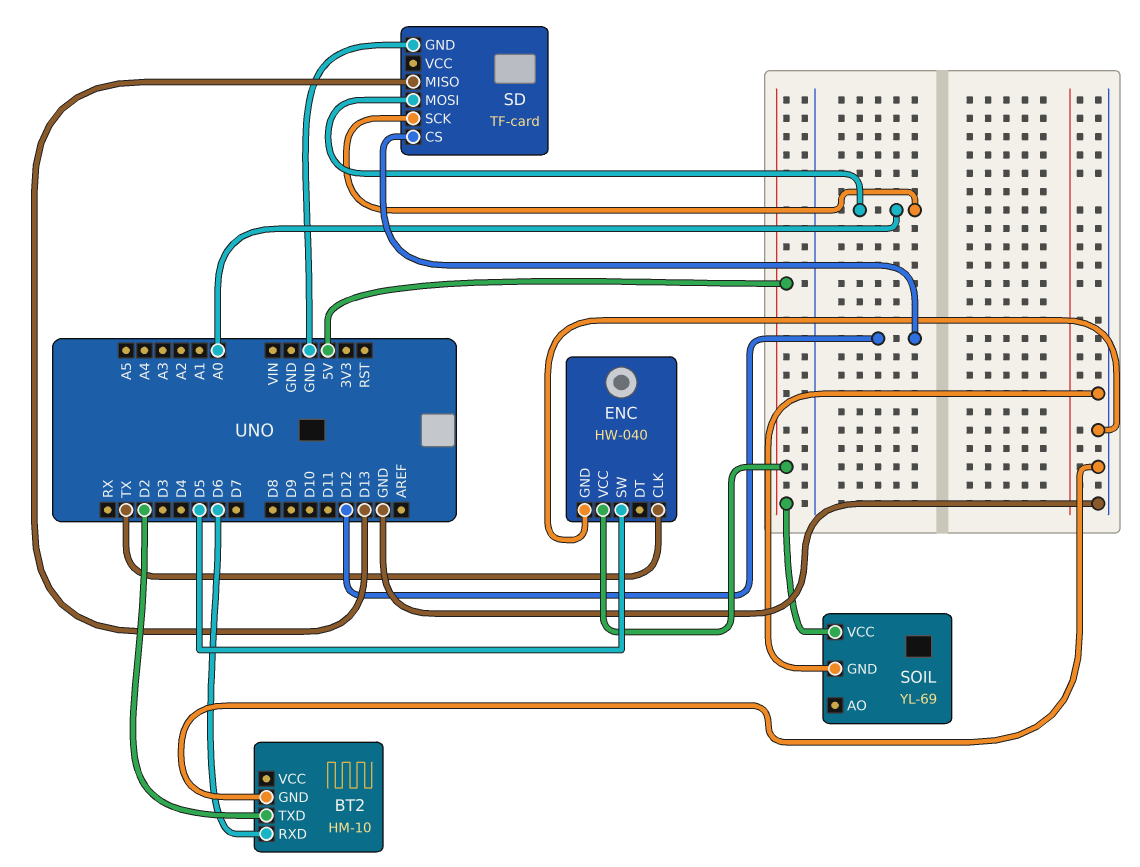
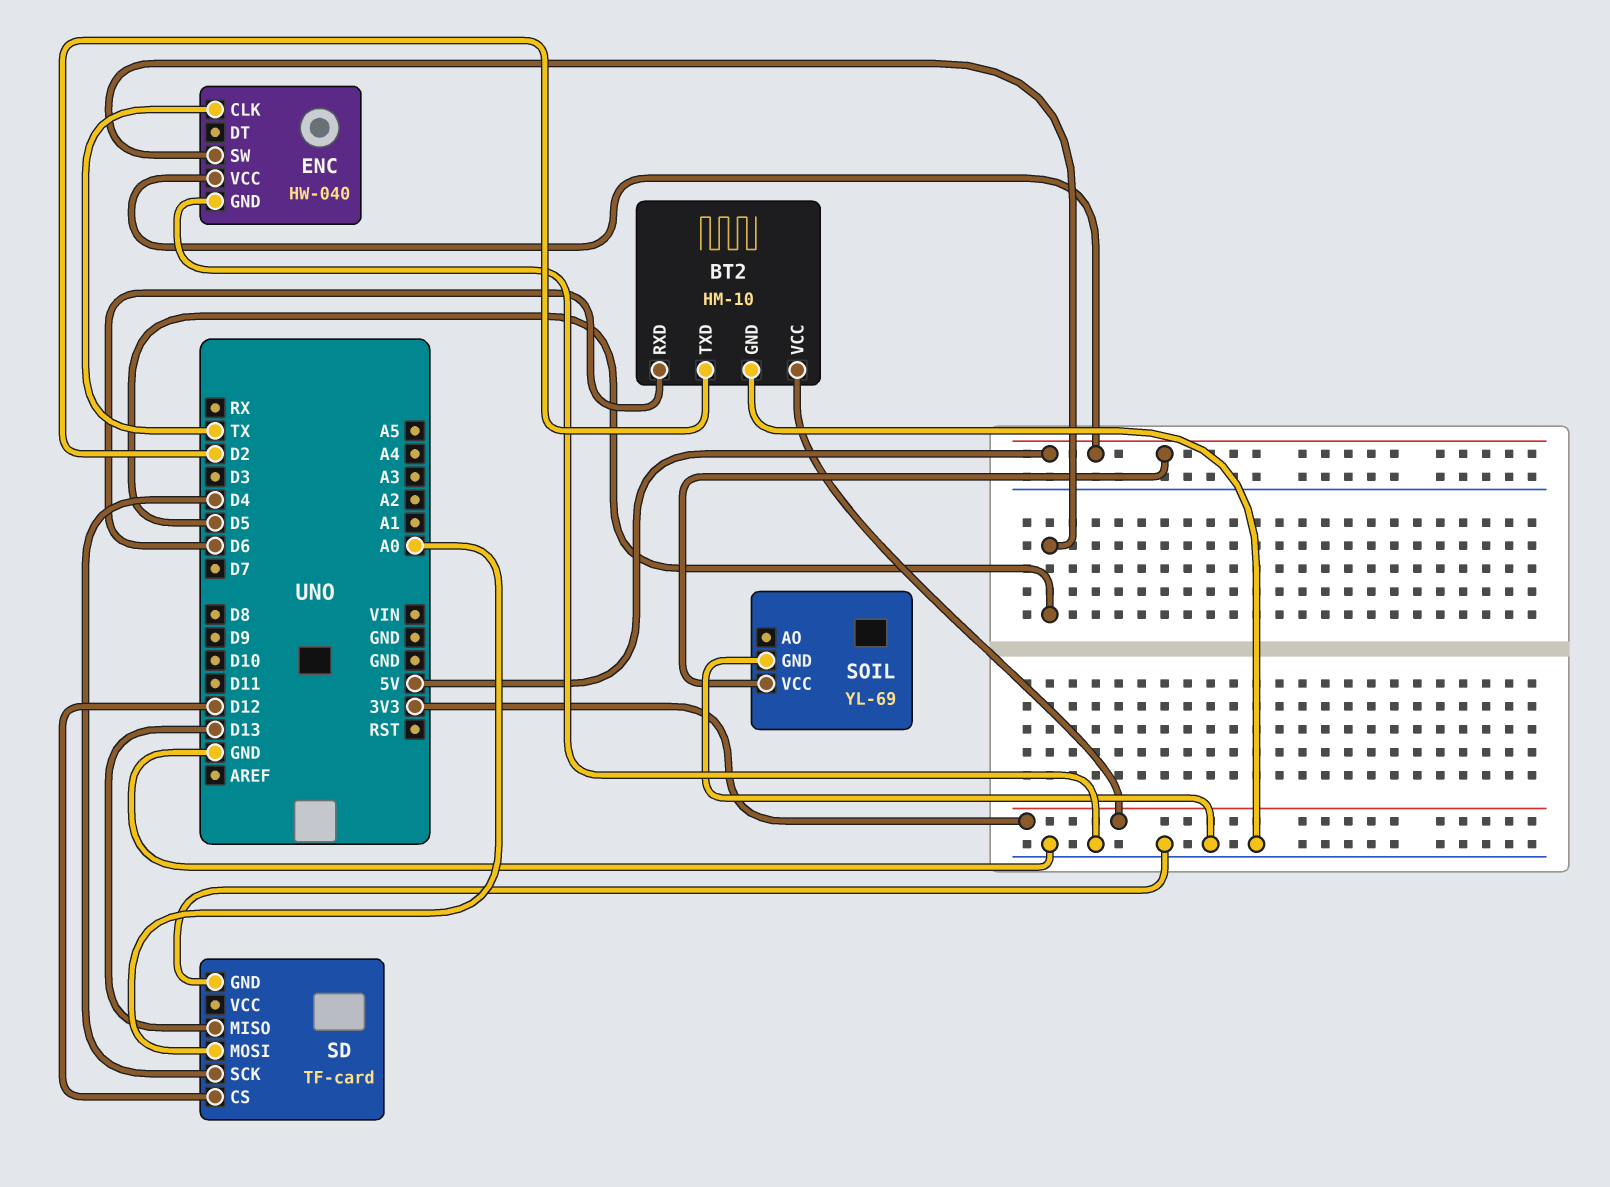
BT2 pin VCC: none -> 3V3
SD pin SCK: A0 -> D4

